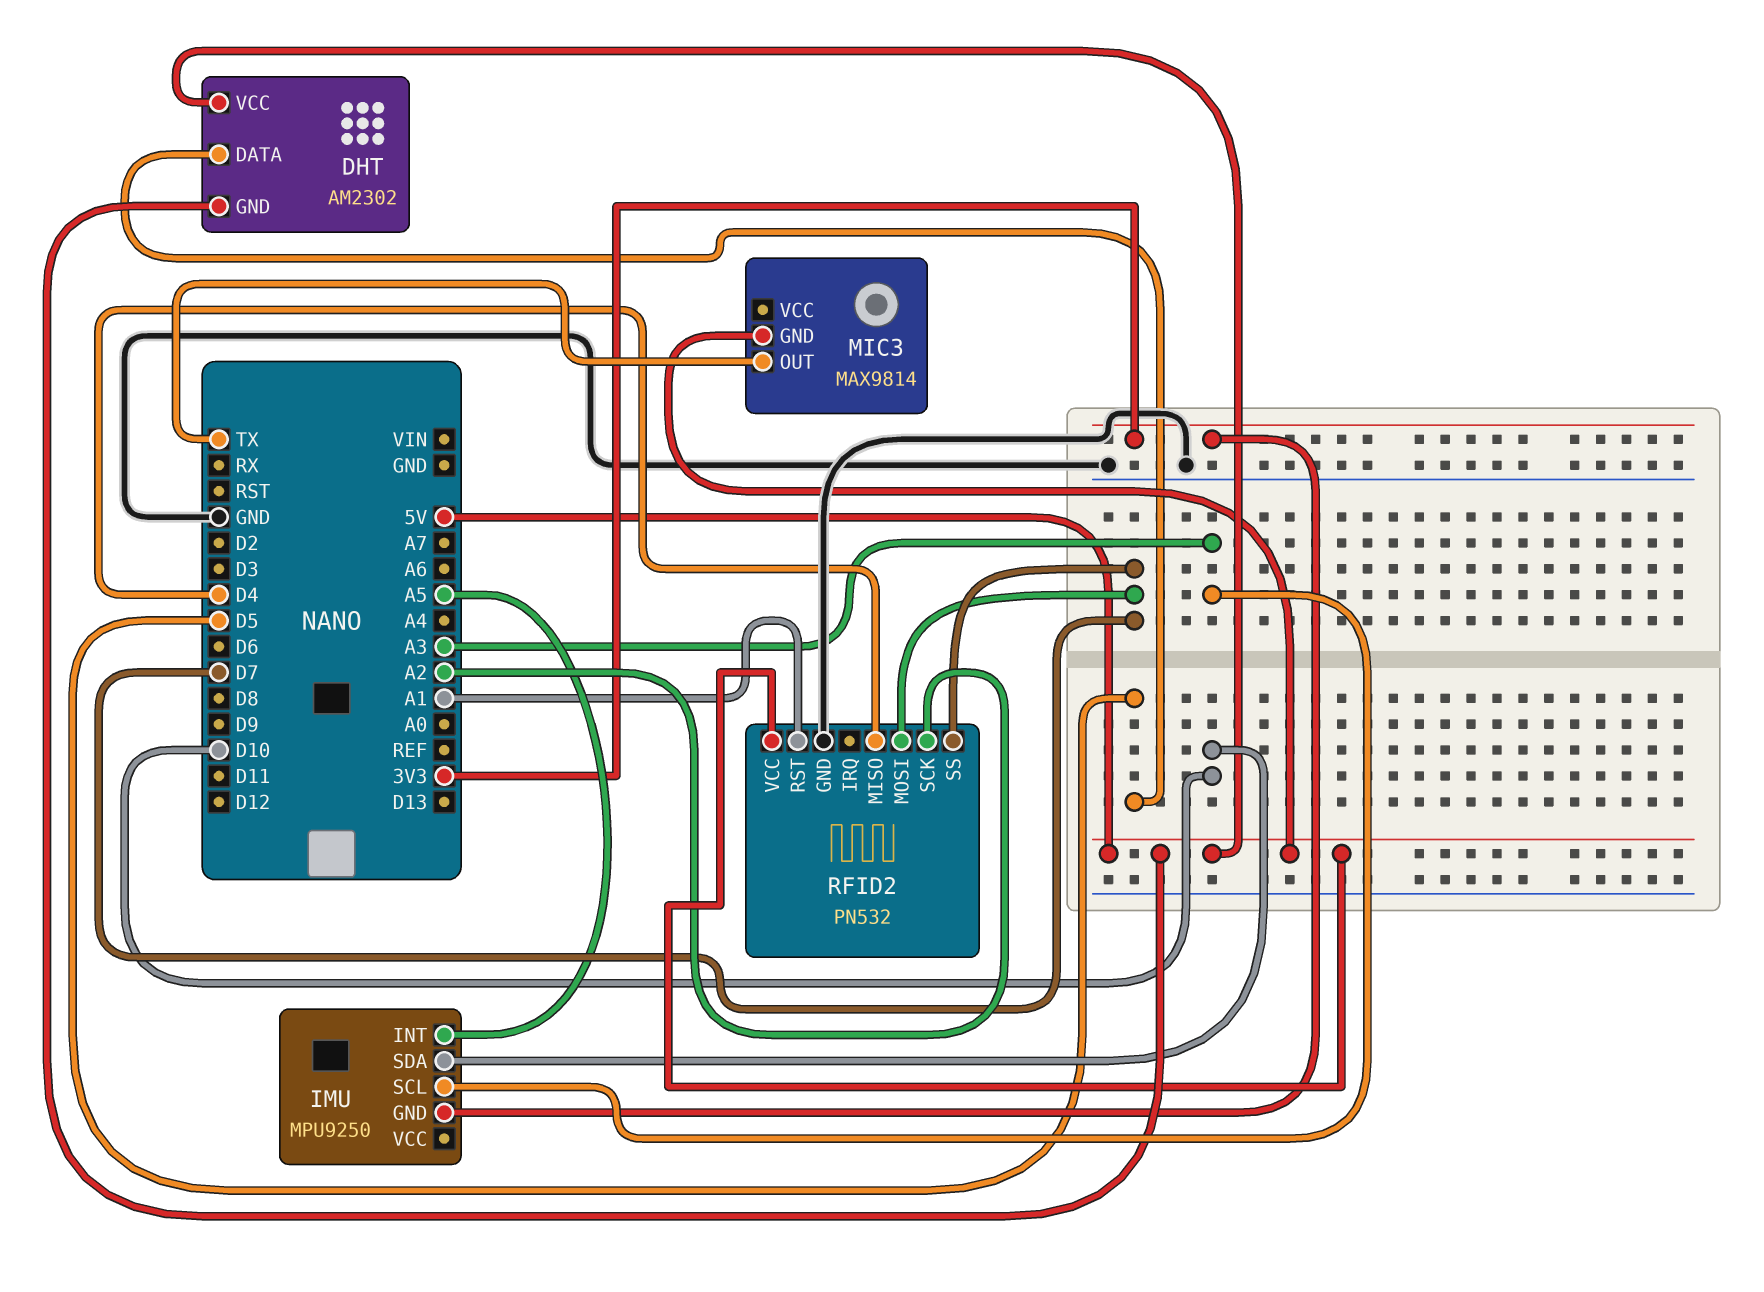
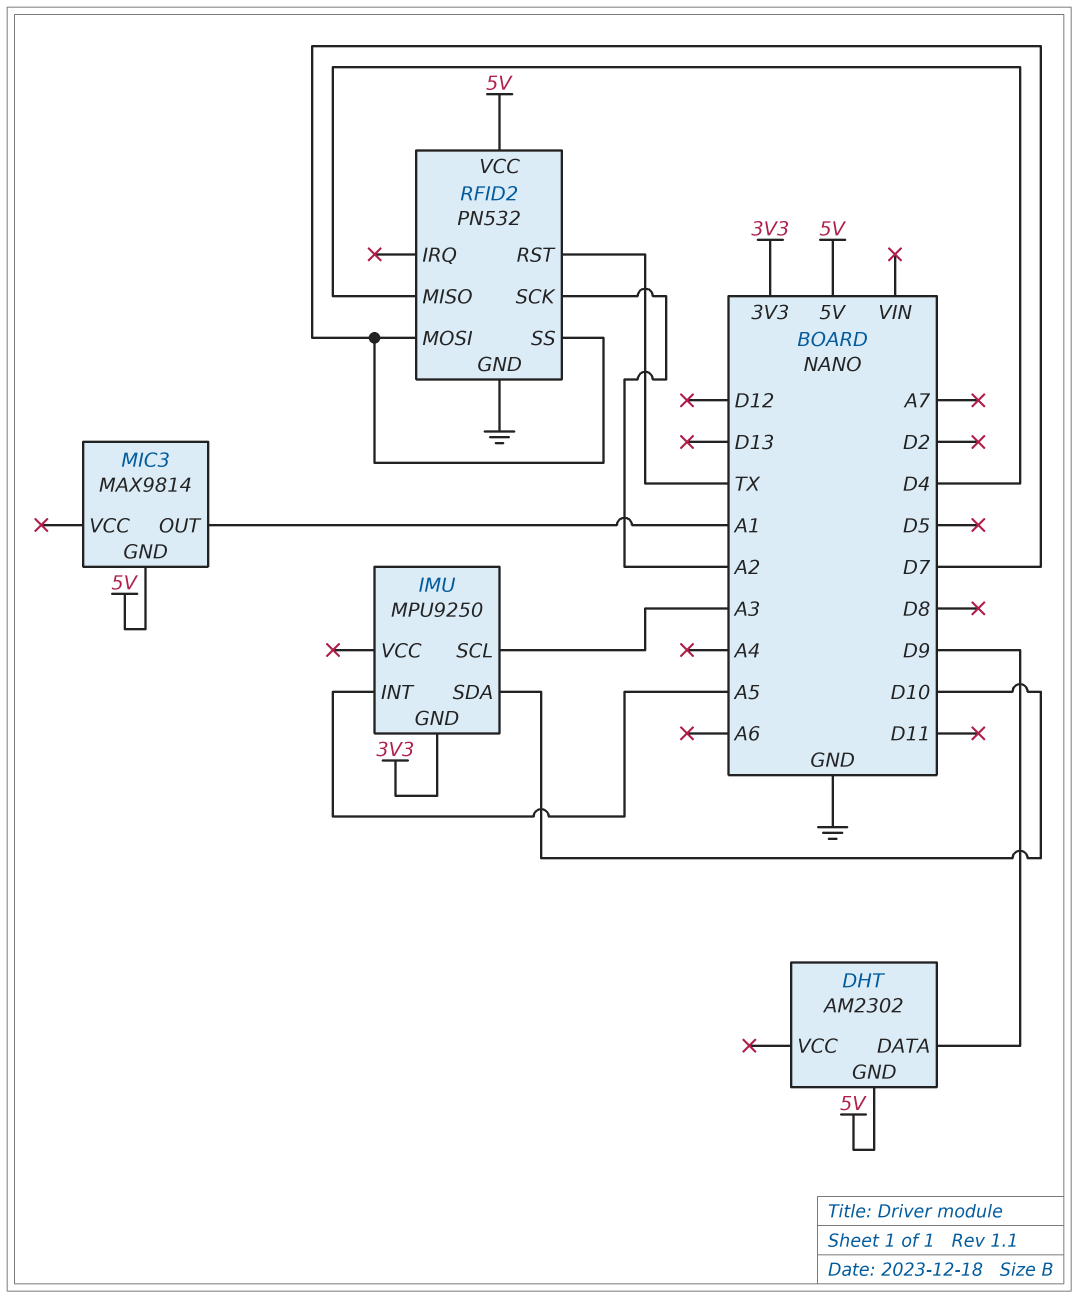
DHT pin DATA: D5 -> D9
DHT pin VCC: 5V -> none
MIC3 pin OUT: TX -> A1
RFID2 pin RST: A1 -> TX

